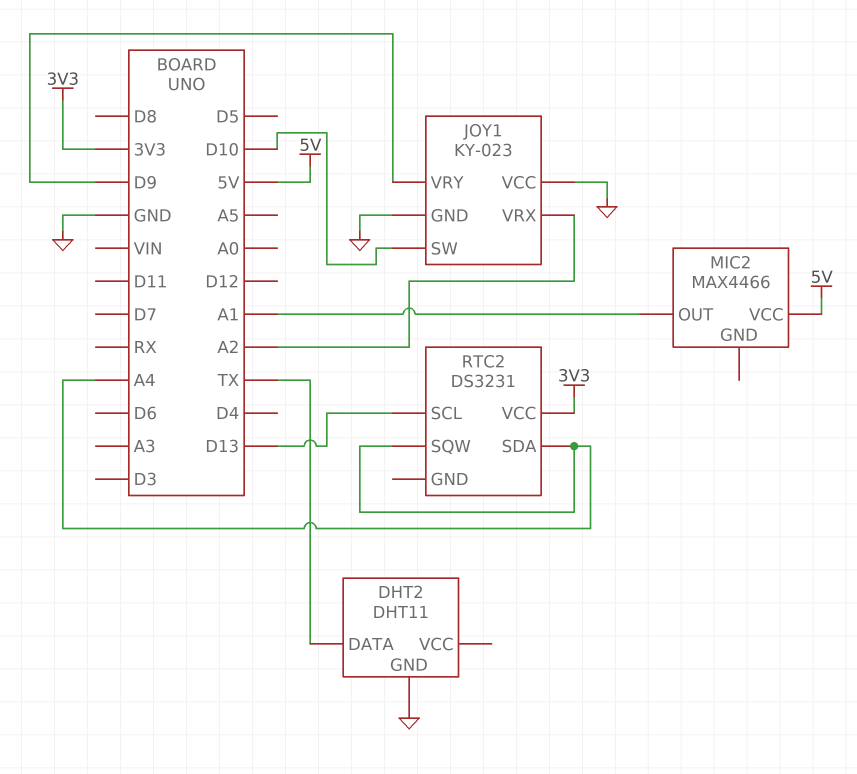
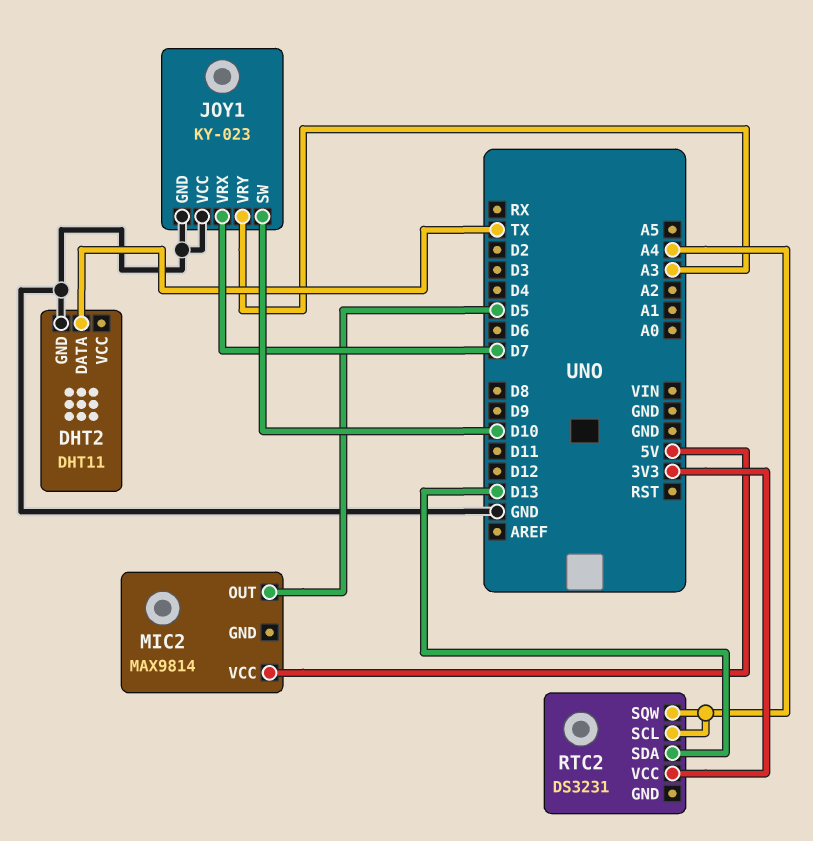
JOY1 pin VRX: A2 -> D7
JOY1 pin VRY: D9 -> A3
MIC2: MAX4466 -> MAX9814
MIC2 pin OUT: A1 -> D5
RTC2 pin SCL: D13 -> A4
RTC2 pin SDA: A4 -> D13

